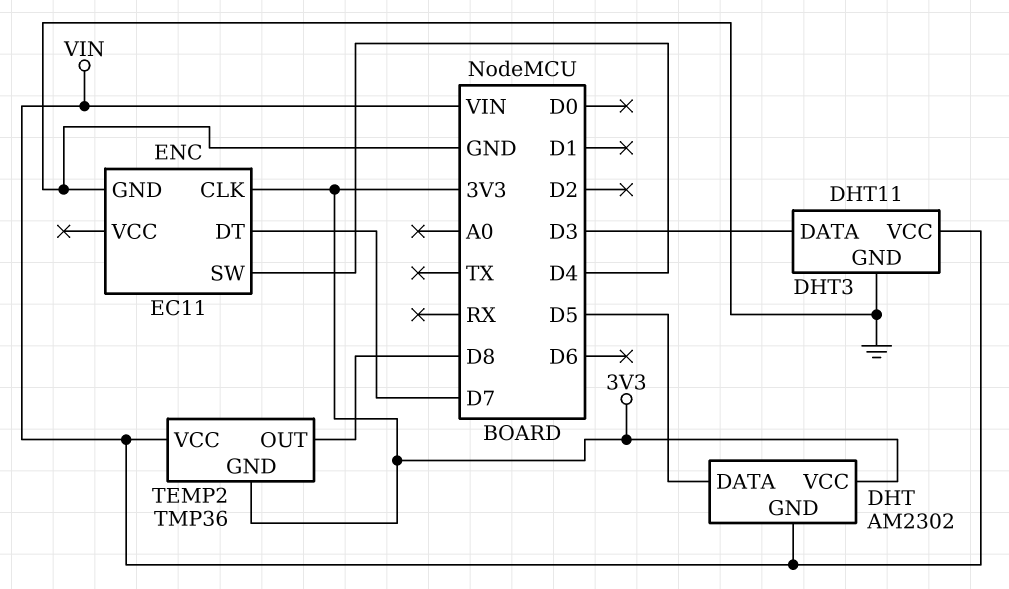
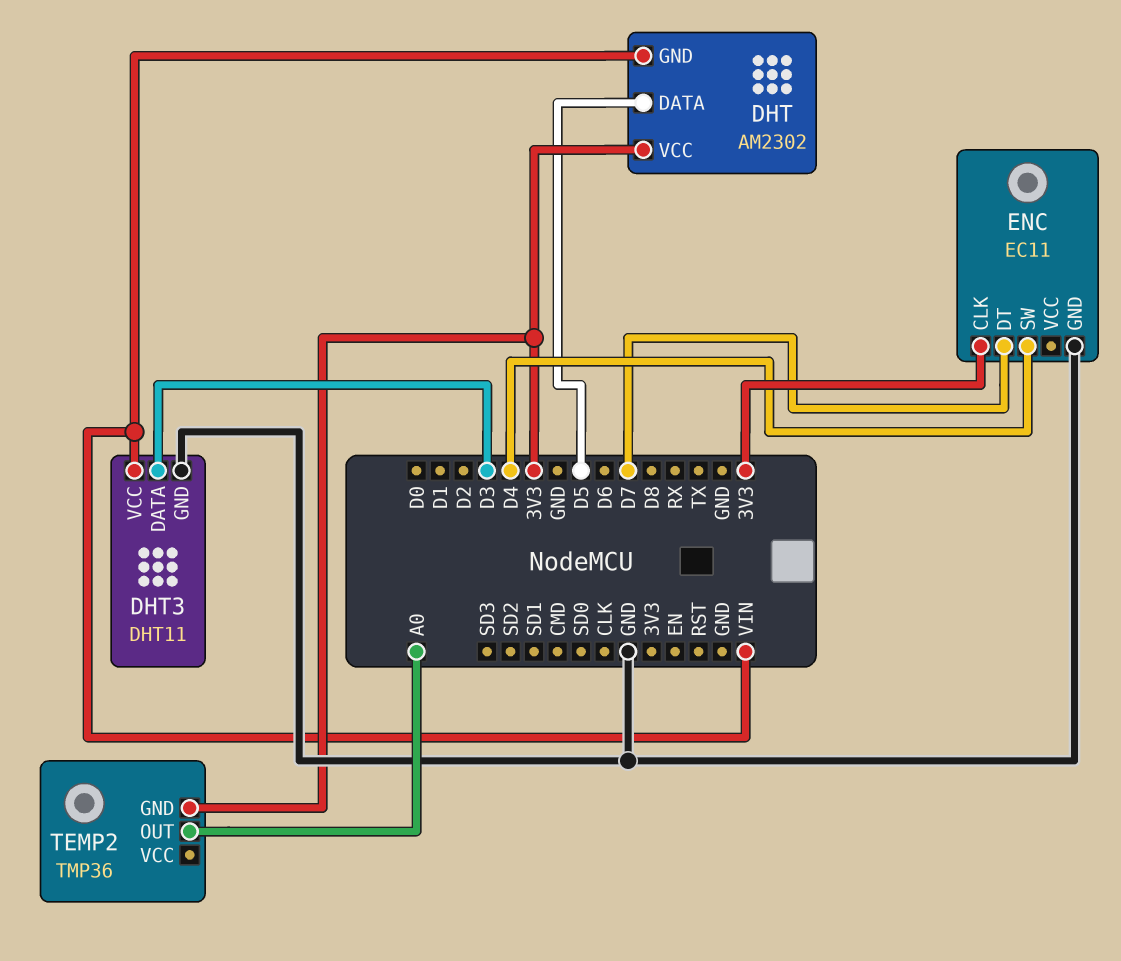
TEMP2 pin OUT: D8 -> A0
TEMP2 pin VCC: VIN -> none

